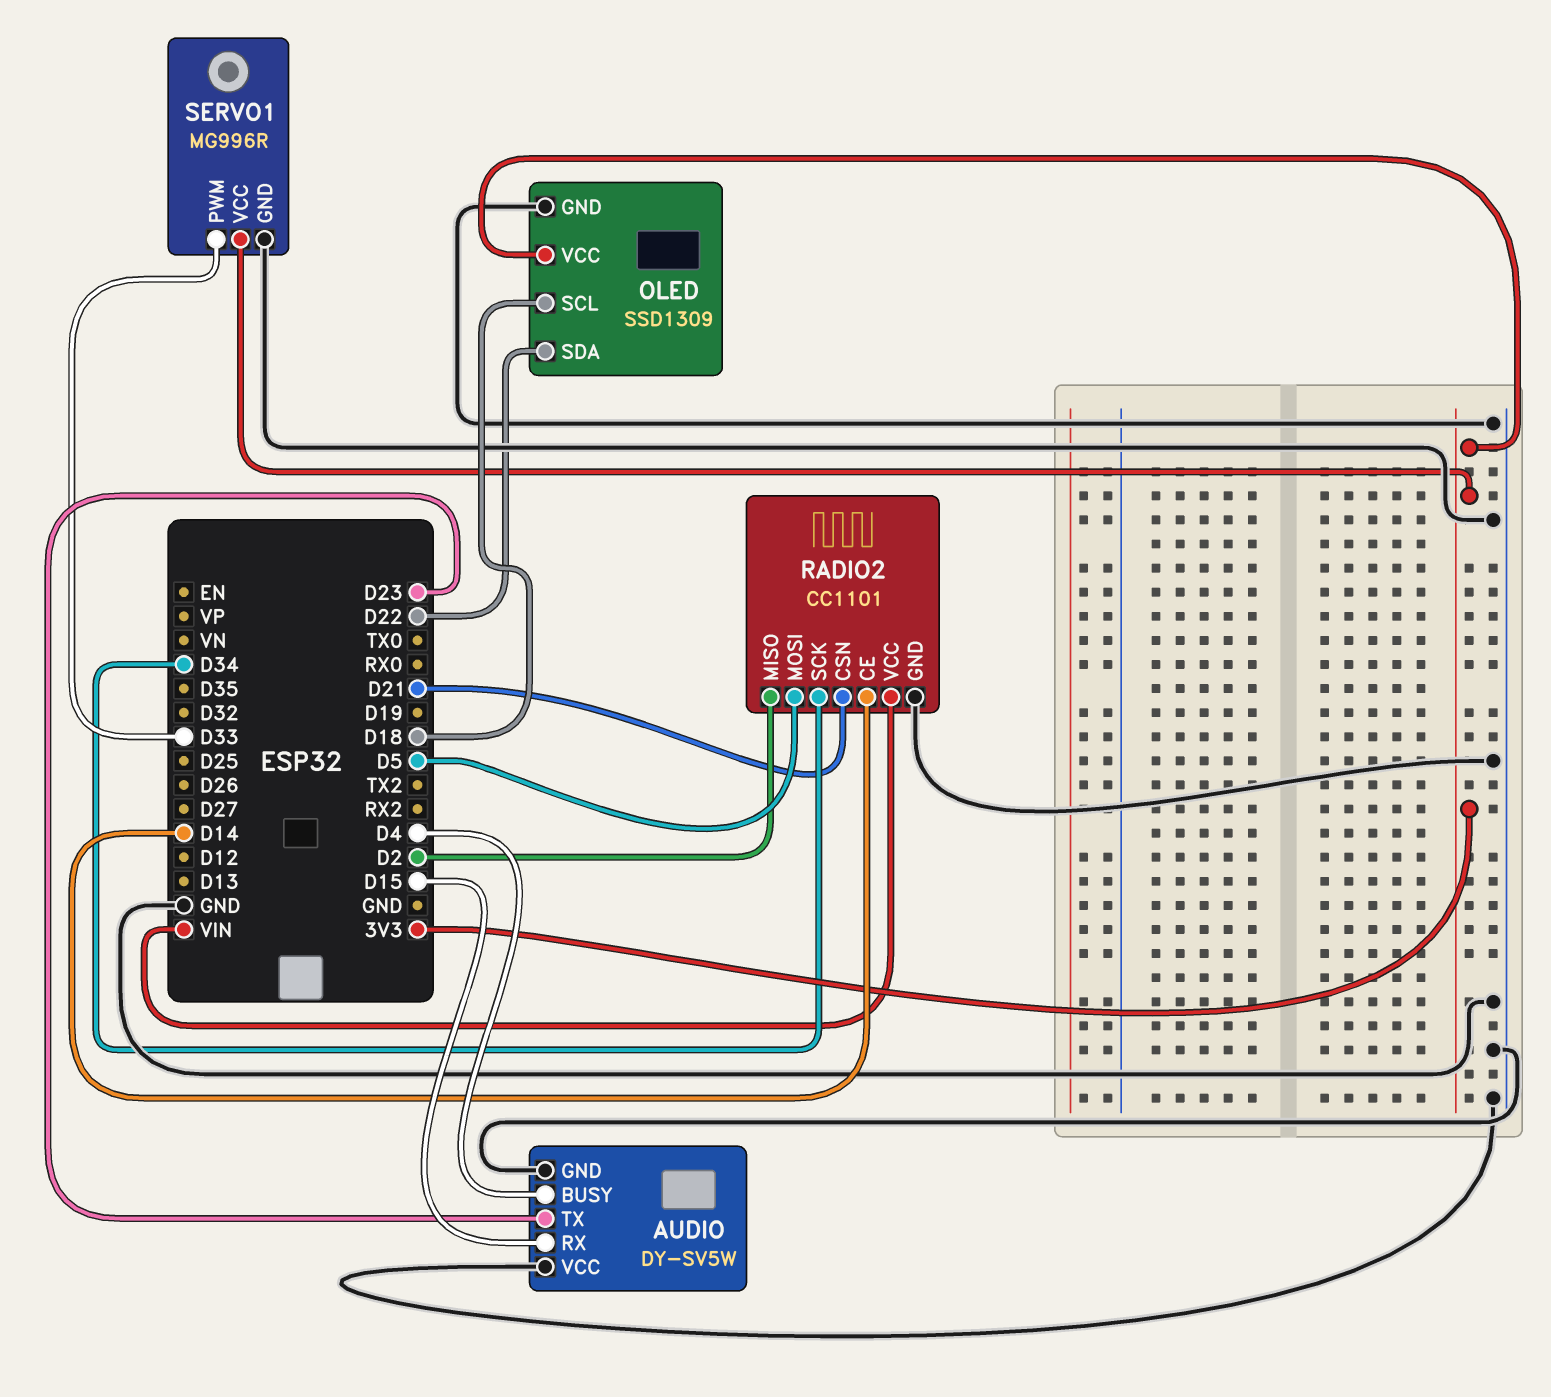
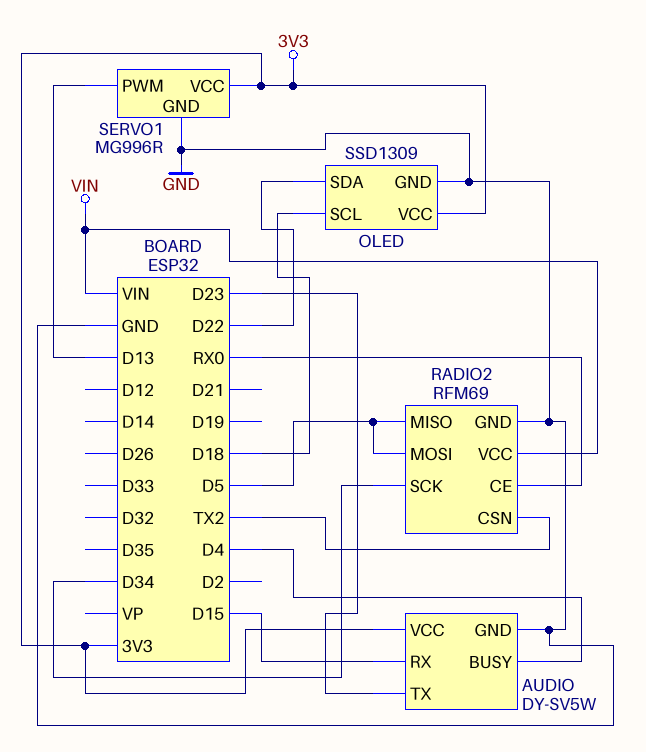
AUDIO pin VCC: GND -> 3V3
RADIO2: CC1101 -> RFM69
RADIO2 pin CE: D14 -> RX0
RADIO2 pin CSN: D21 -> TX2
RADIO2 pin MISO: D2 -> D5
SERVO1 pin PWM: D33 -> D13

